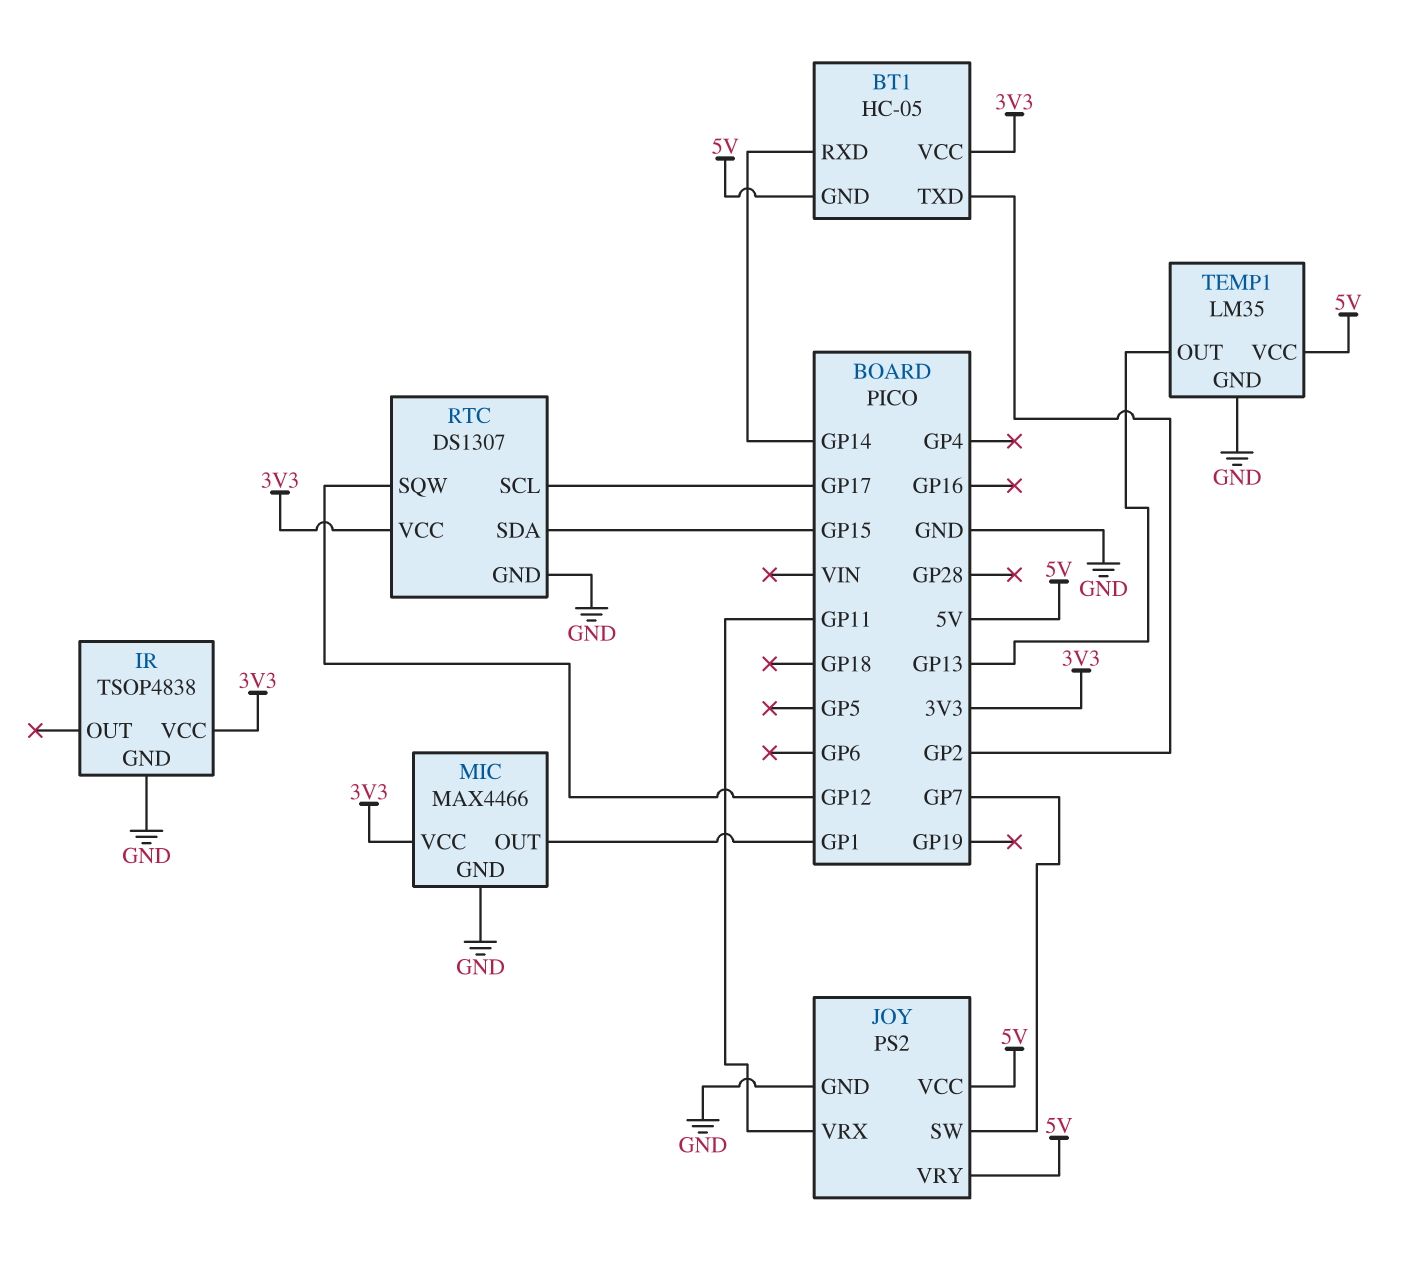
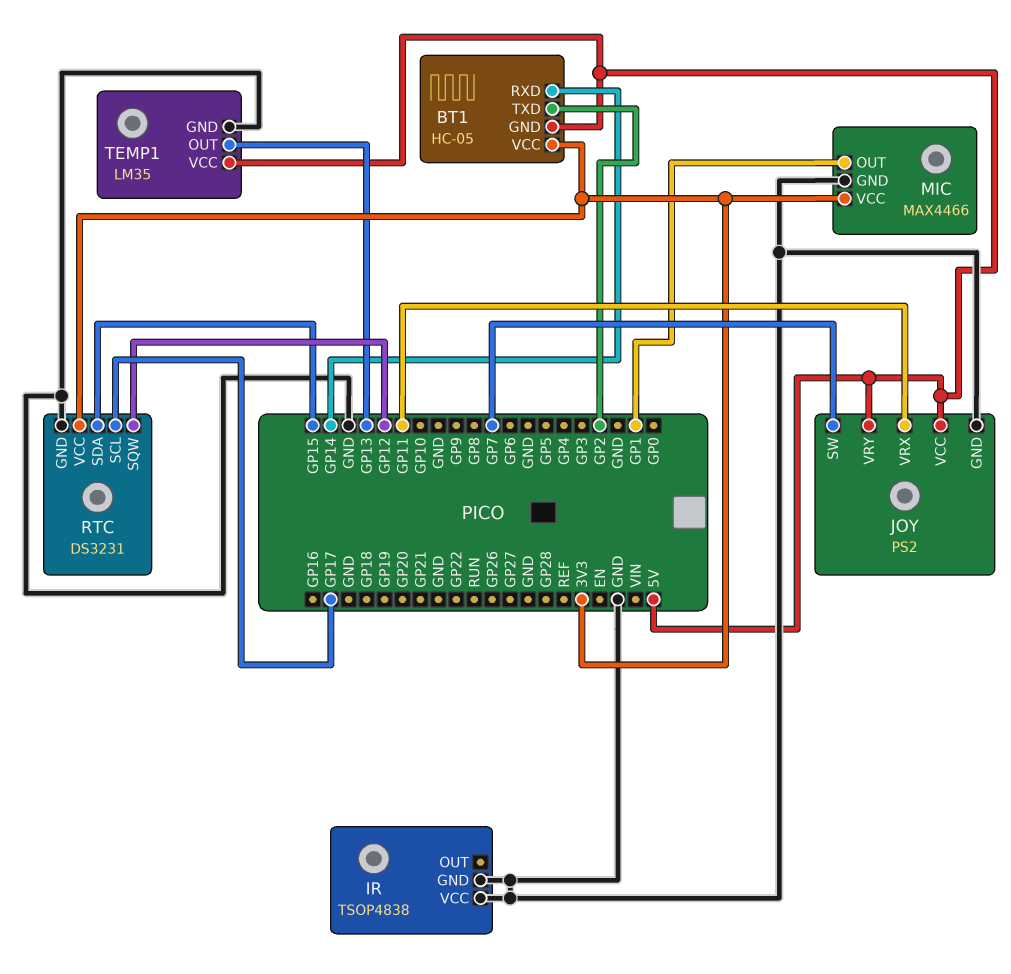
IR pin VCC: 3V3 -> GND
RTC: DS1307 -> DS3231

